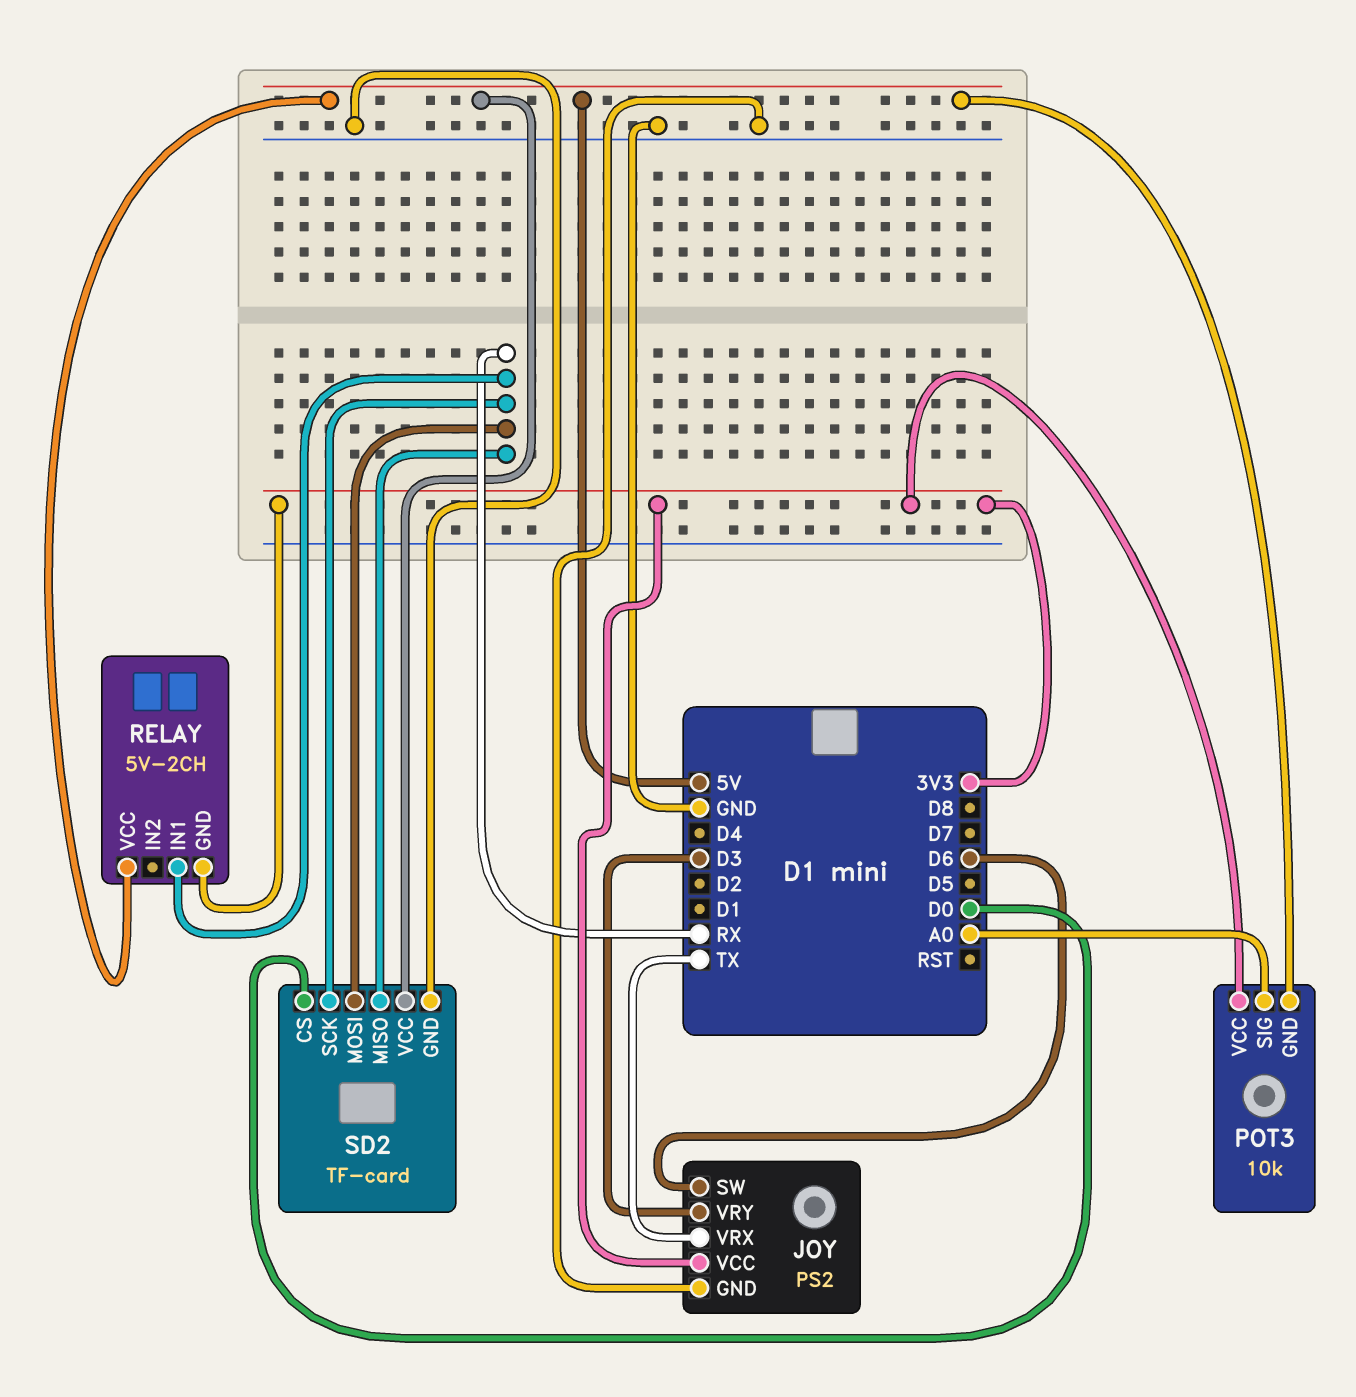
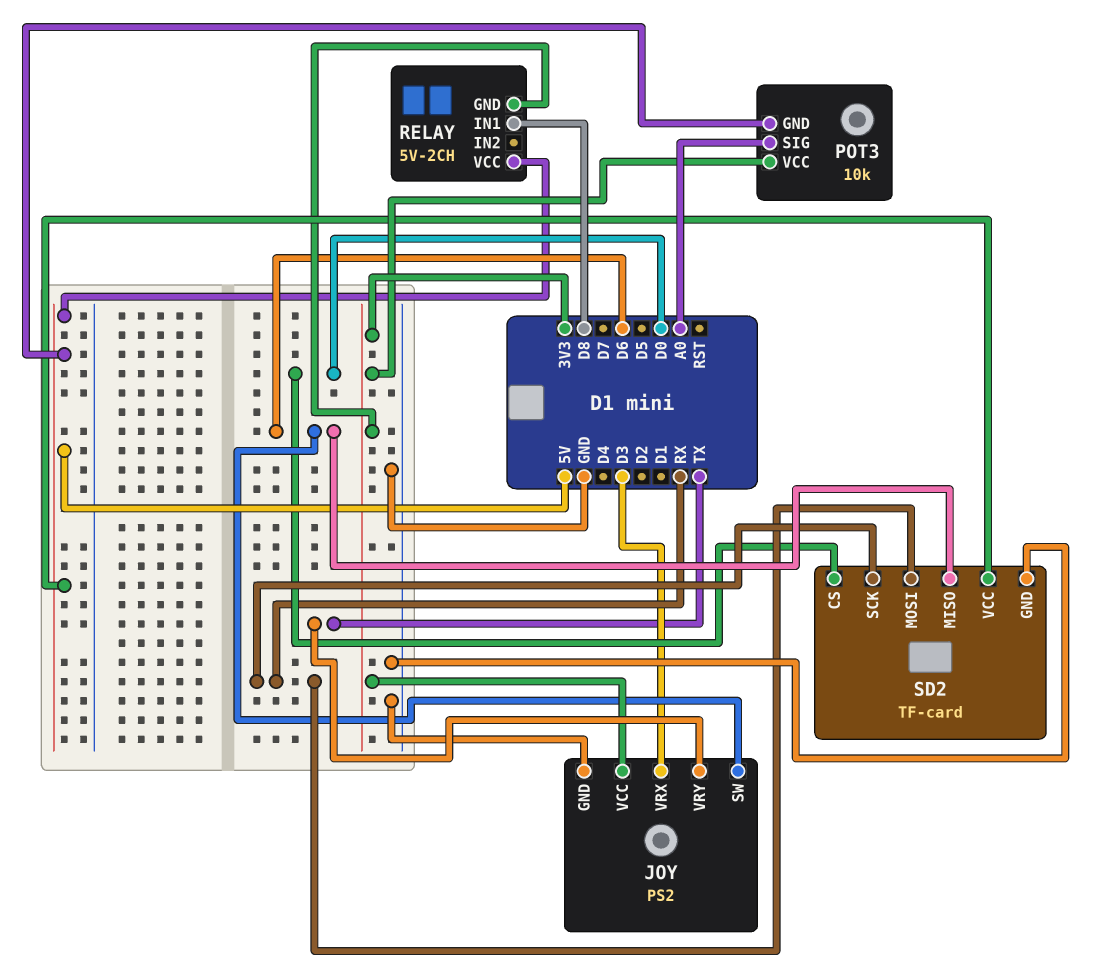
JOY pin VRX: TX -> D3
JOY pin VRY: D3 -> TX
RELAY pin IN1: RX -> D8
SD2 pin MISO: RX -> D6

